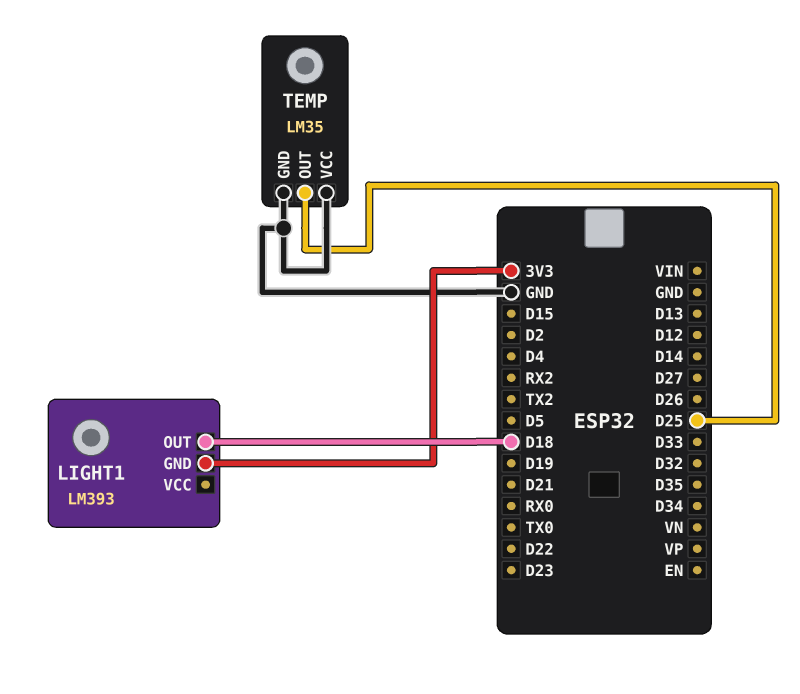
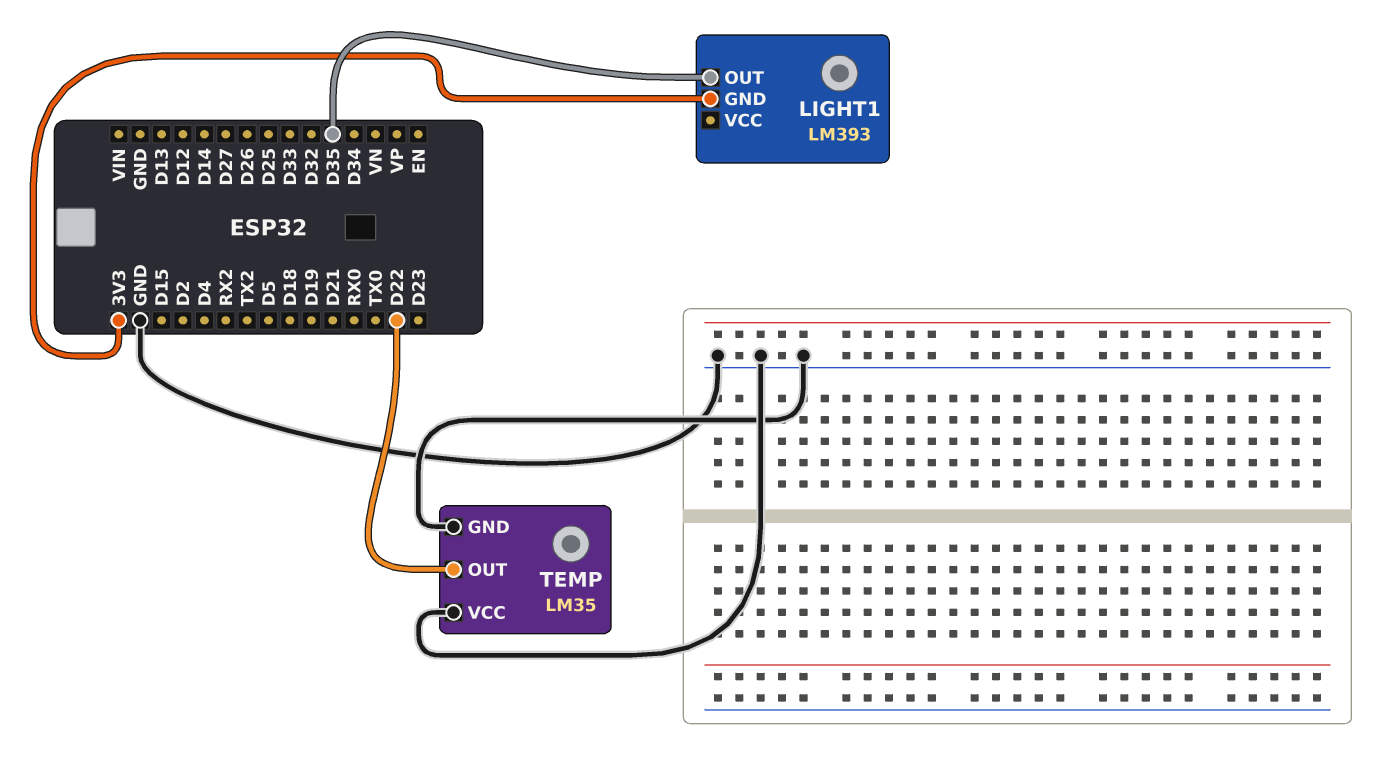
LIGHT1 pin OUT: D18 -> D35
TEMP pin OUT: D25 -> D22

